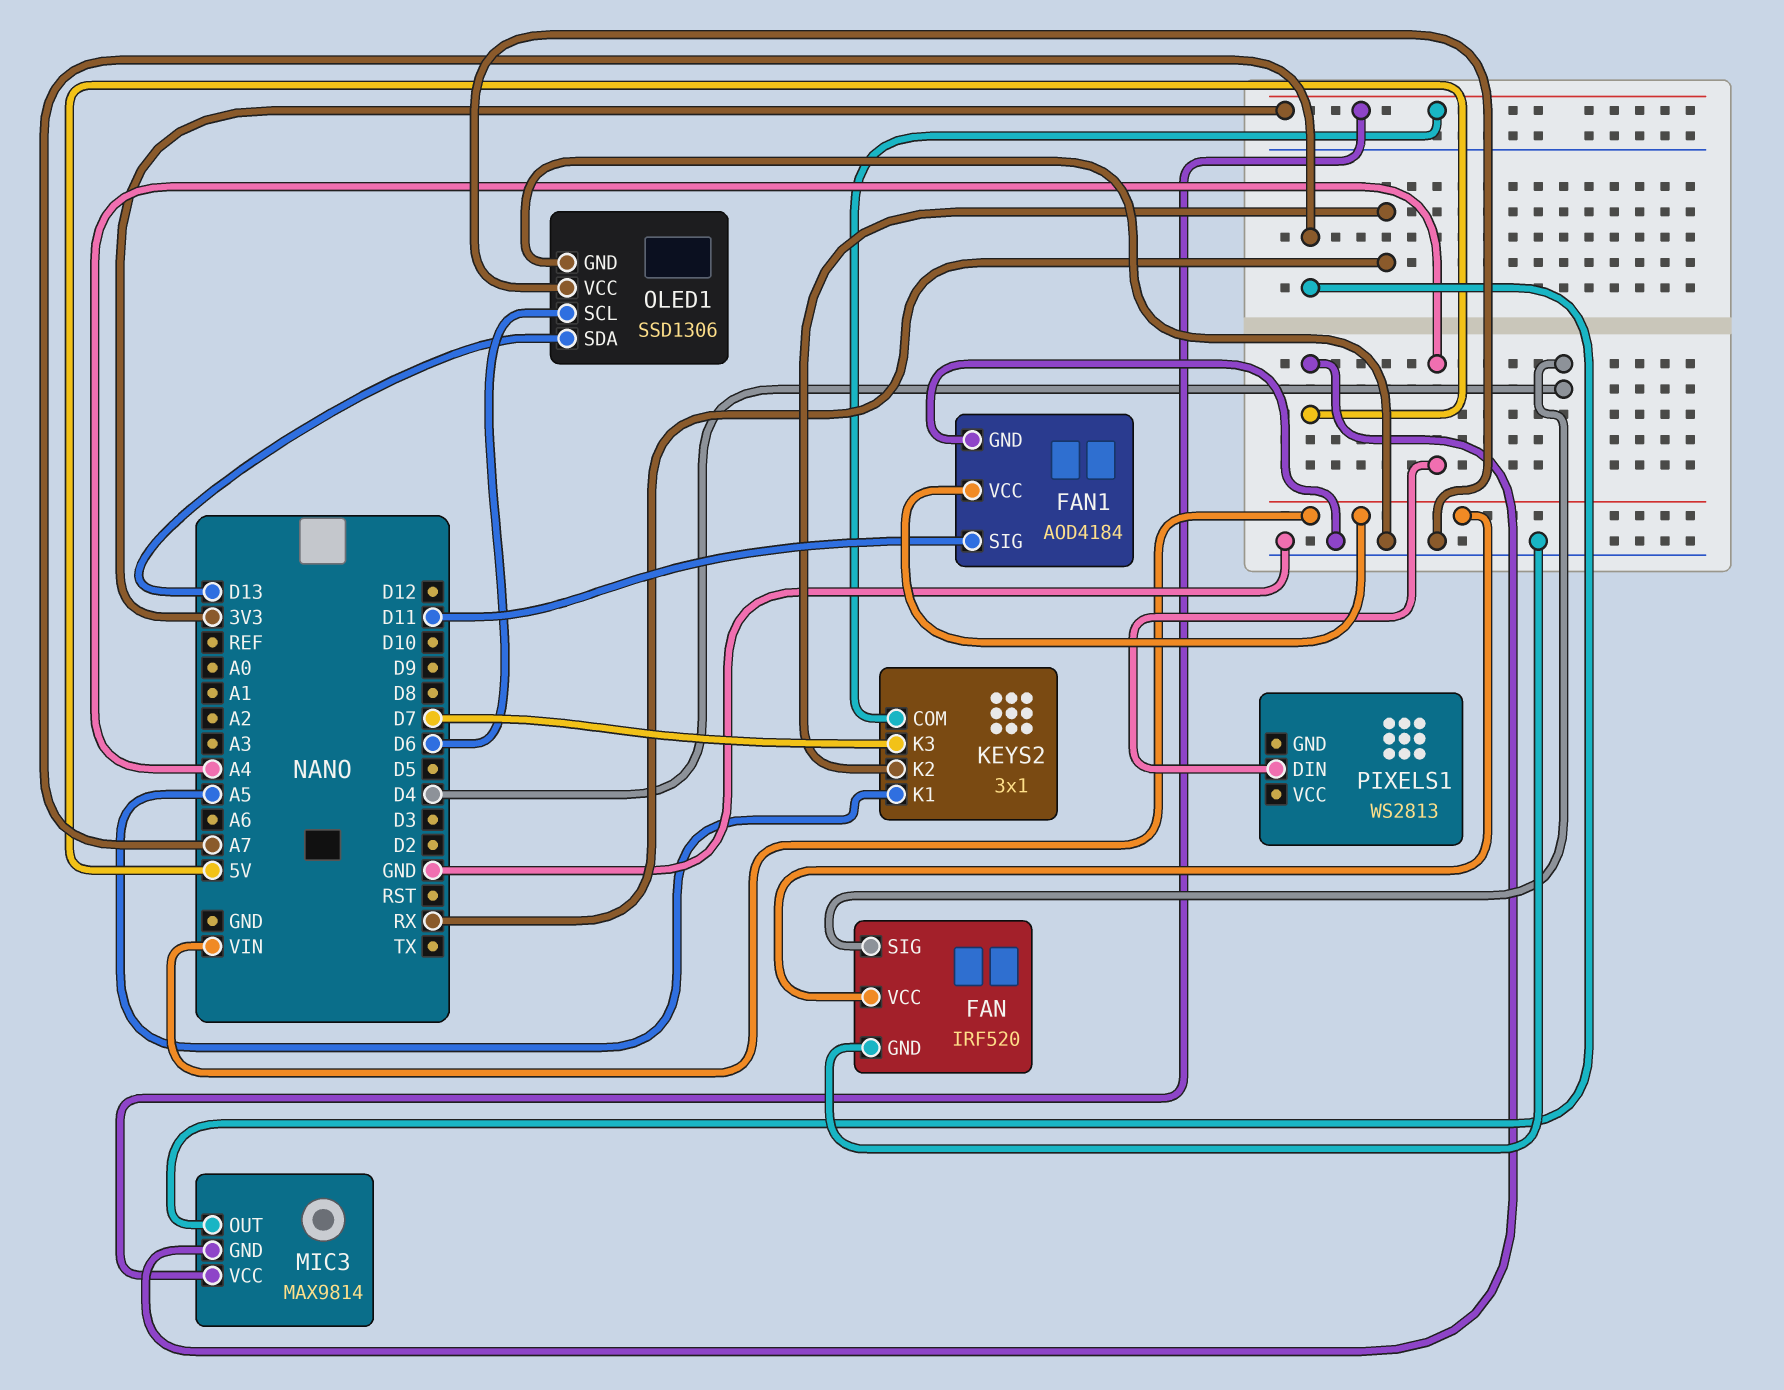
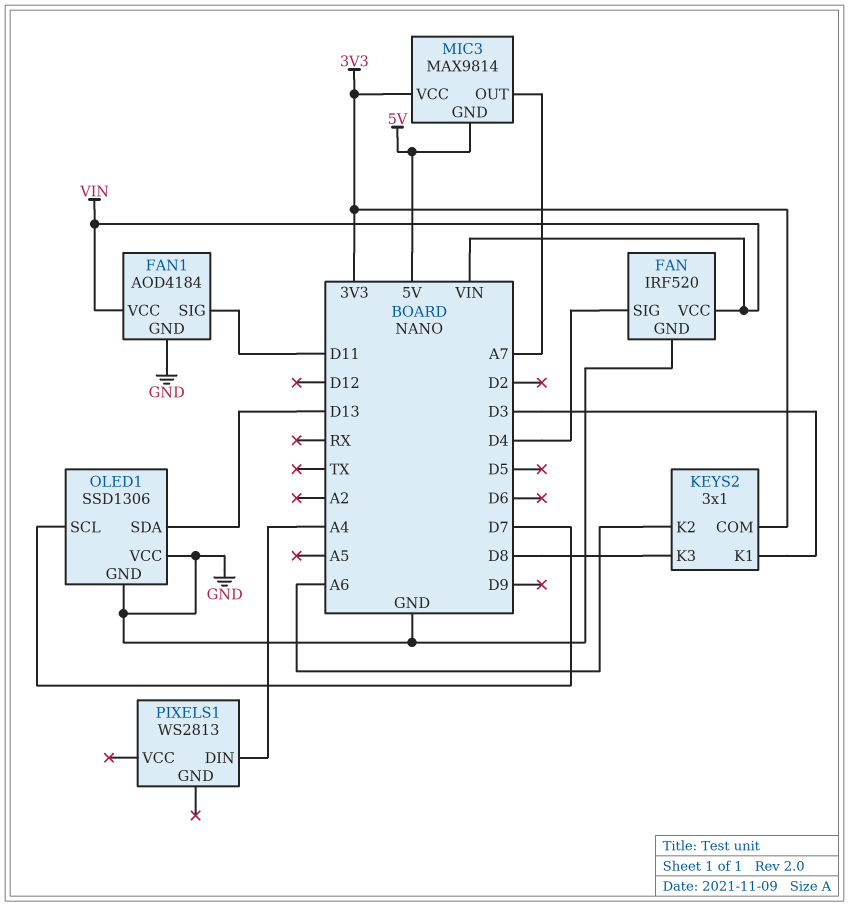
KEYS2 pin K1: A5 -> D3
KEYS2 pin K2: RX -> A6
KEYS2 pin K3: D7 -> D8
OLED1 pin SCL: D6 -> D7

